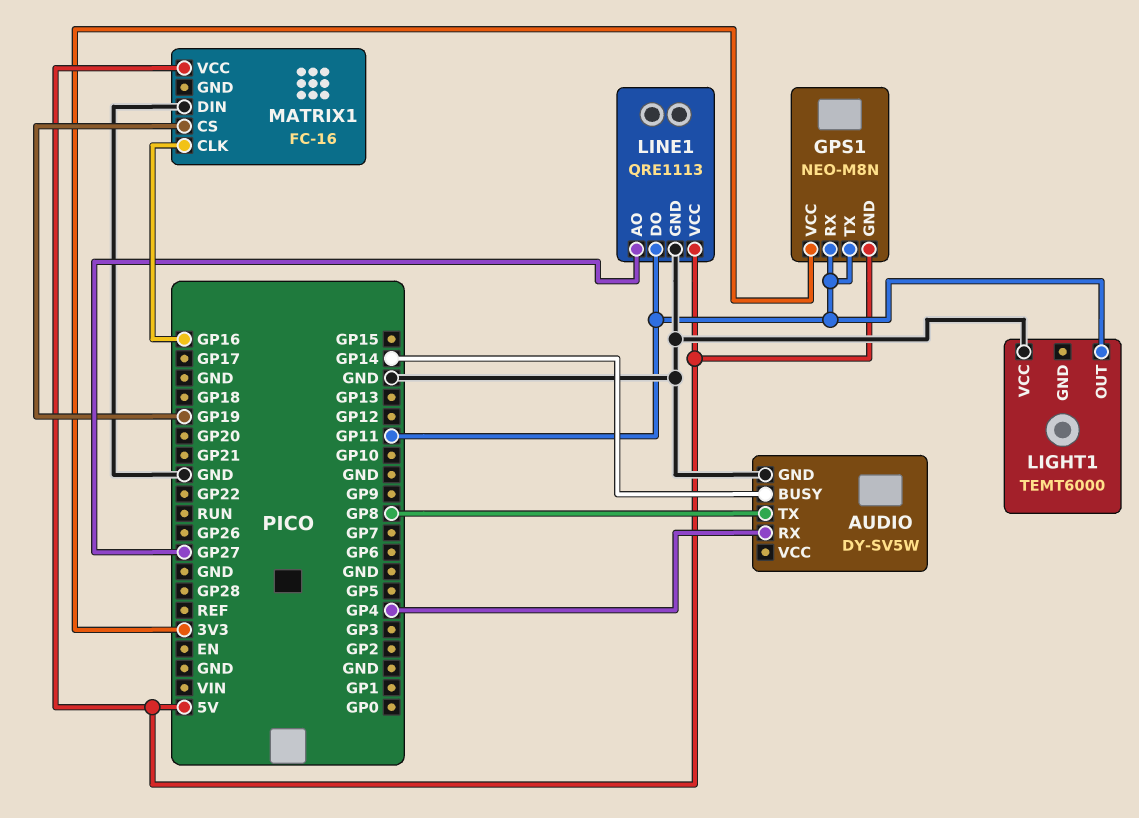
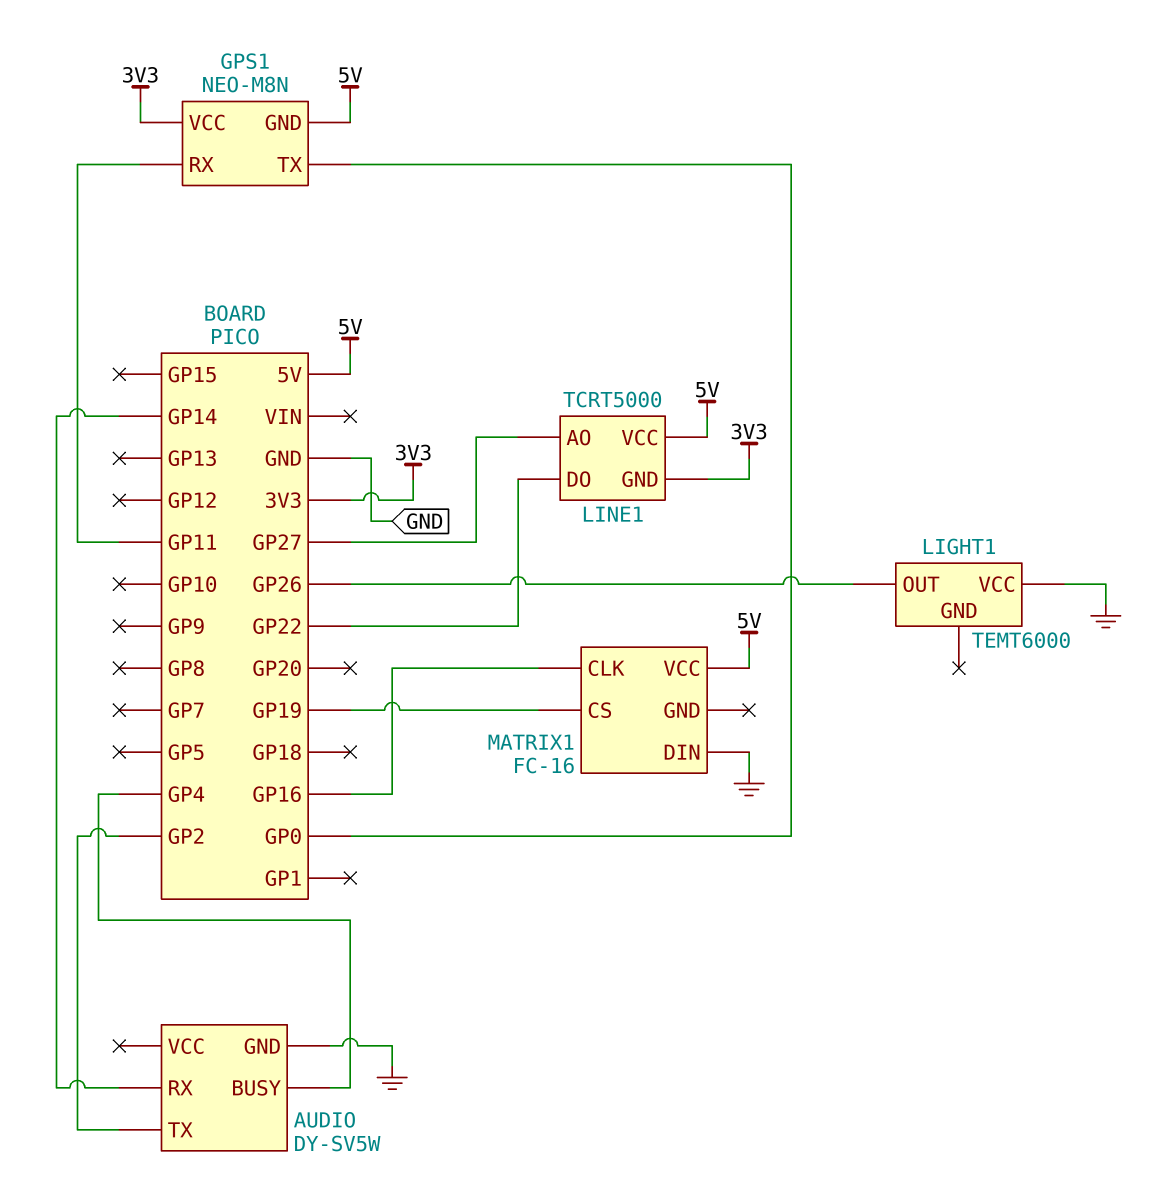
AUDIO pin BUSY: GP14 -> GP4
AUDIO pin RX: GP4 -> GP14
AUDIO pin TX: GP8 -> GP2
GPS1 pin TX: GP11 -> GP0
LIGHT1 pin OUT: GP11 -> GP26
LINE1: QRE1113 -> TCRT5000
LINE1 pin DO: GP11 -> GP22
LINE1 pin GND: GND -> 3V3

